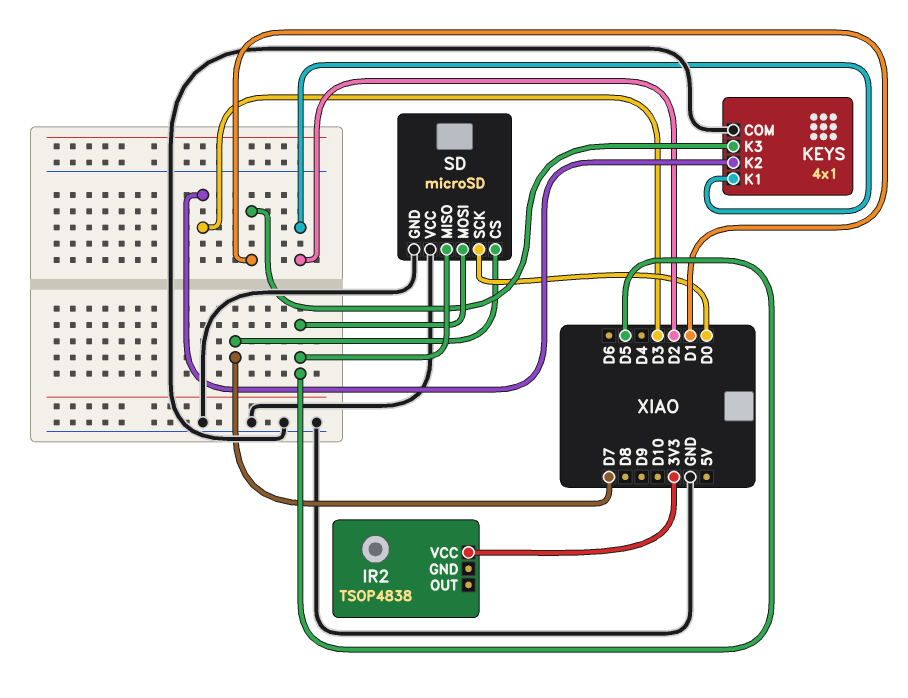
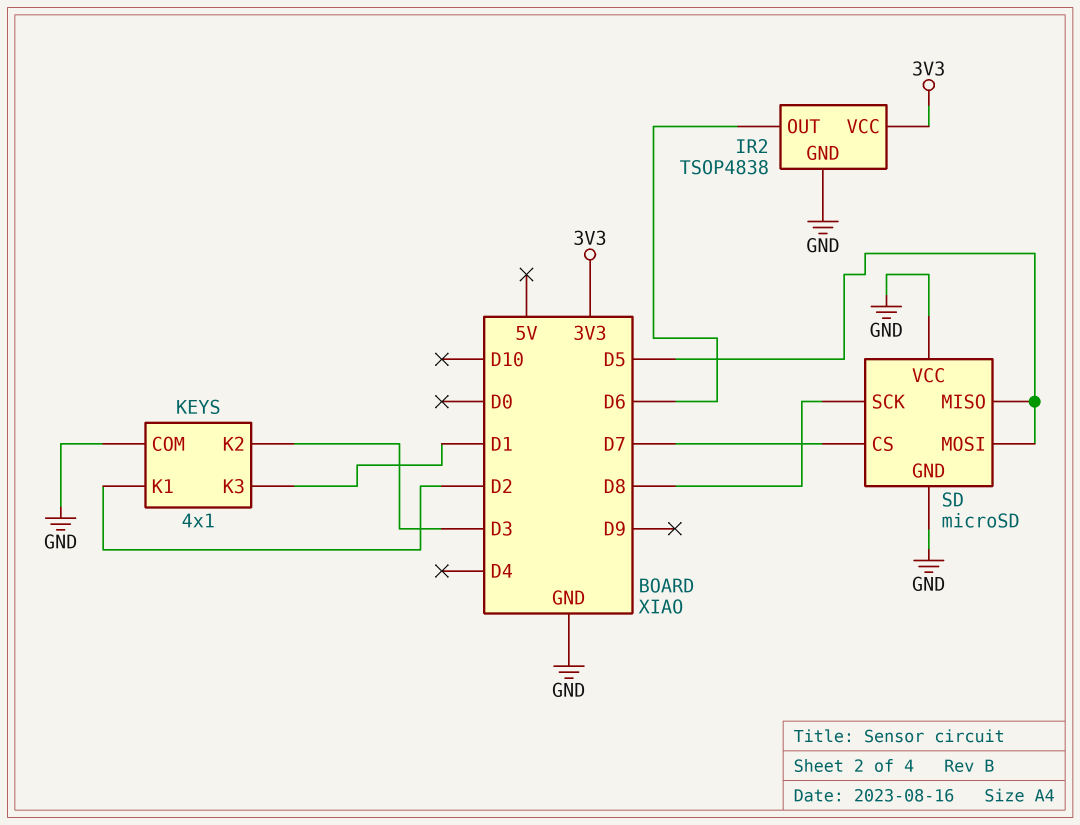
IR2 pin GND: none -> GND
IR2 pin OUT: none -> D6
SD pin SCK: D0 -> D8

